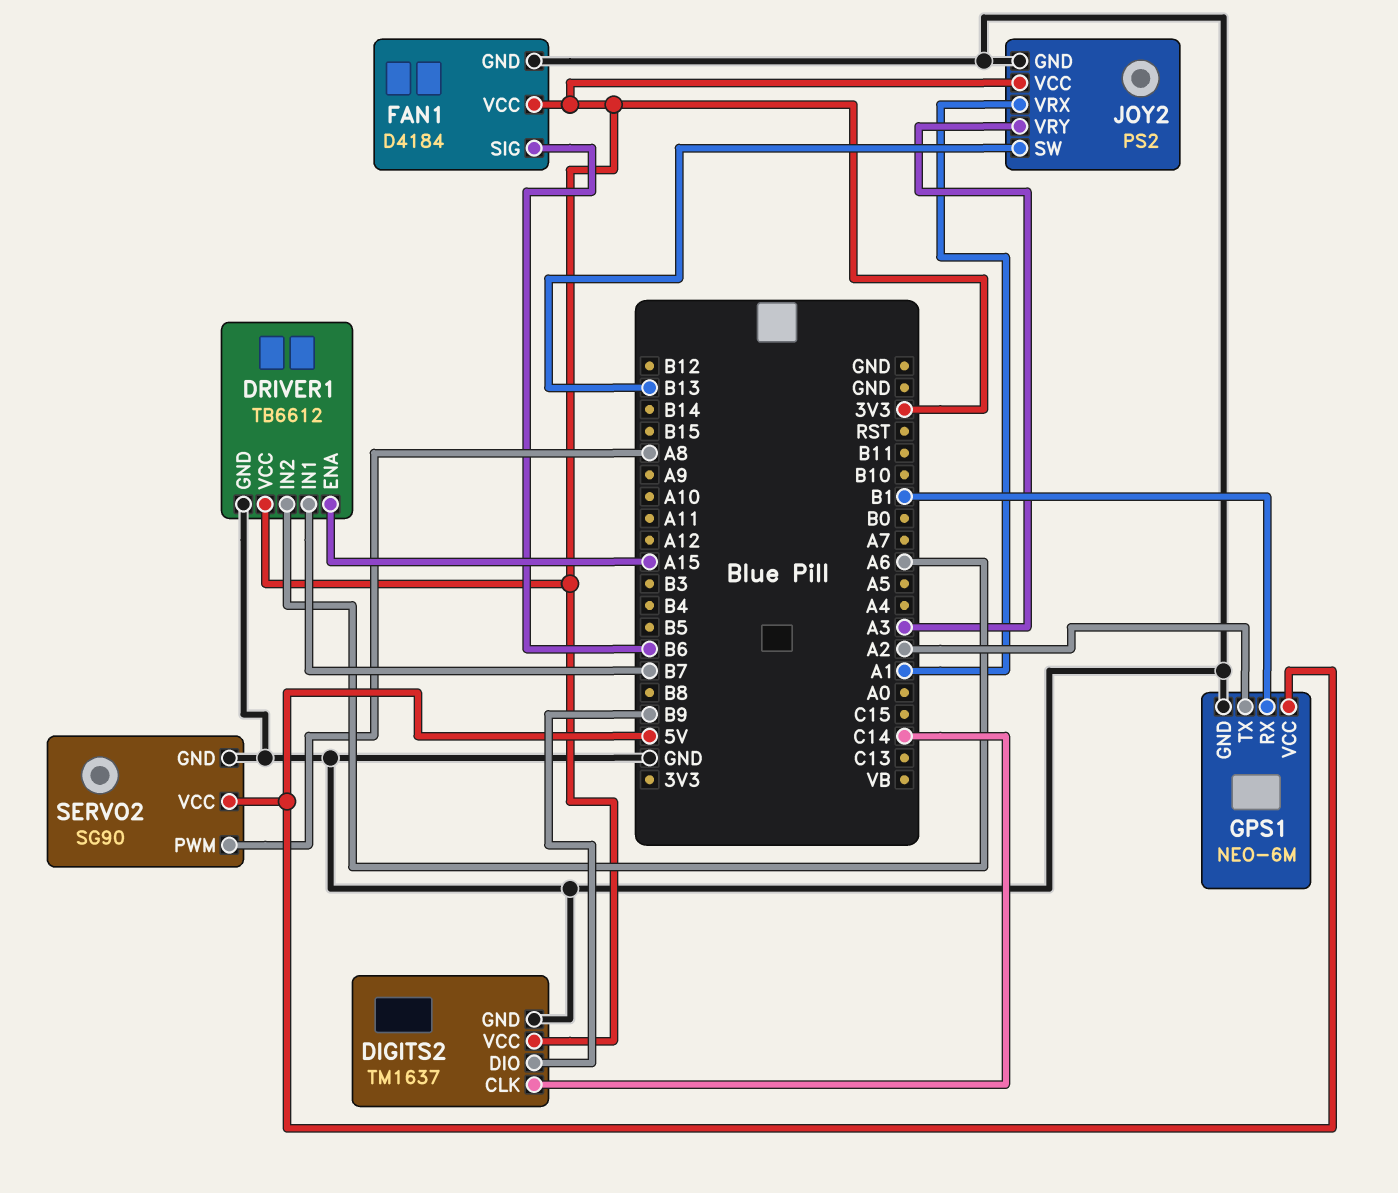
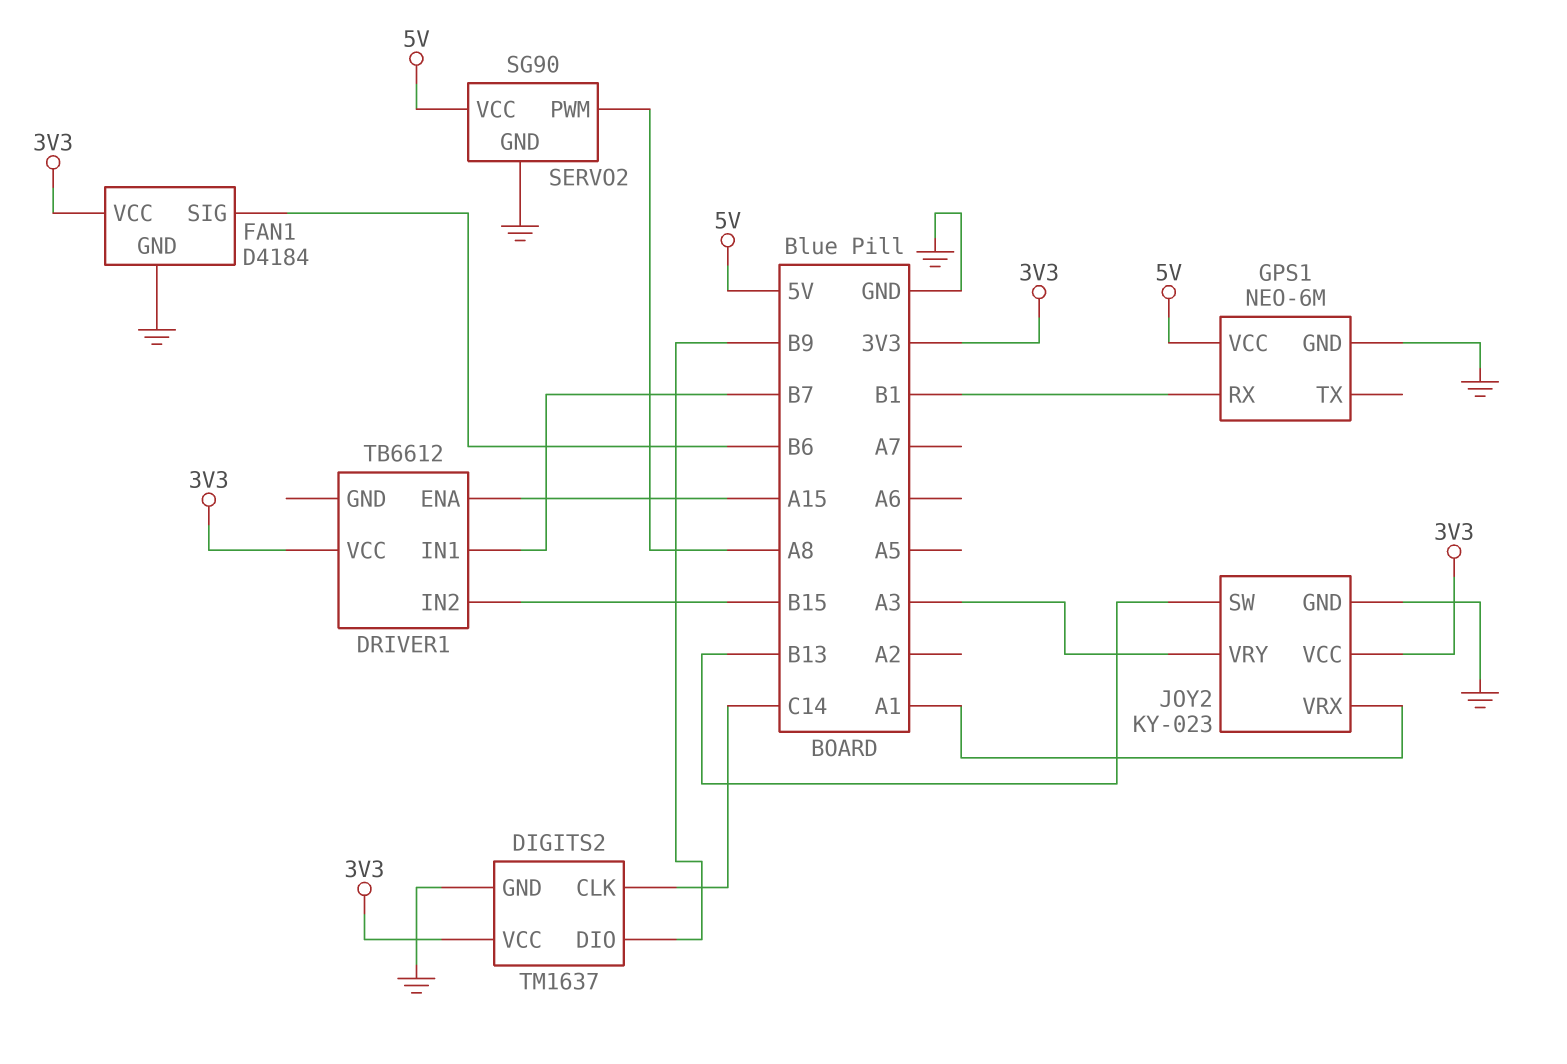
DRIVER1 pin GND: GND -> none
DRIVER1 pin IN2: A6 -> B15
GPS1 pin TX: A2 -> none
JOY2: PS2 -> KY-023

